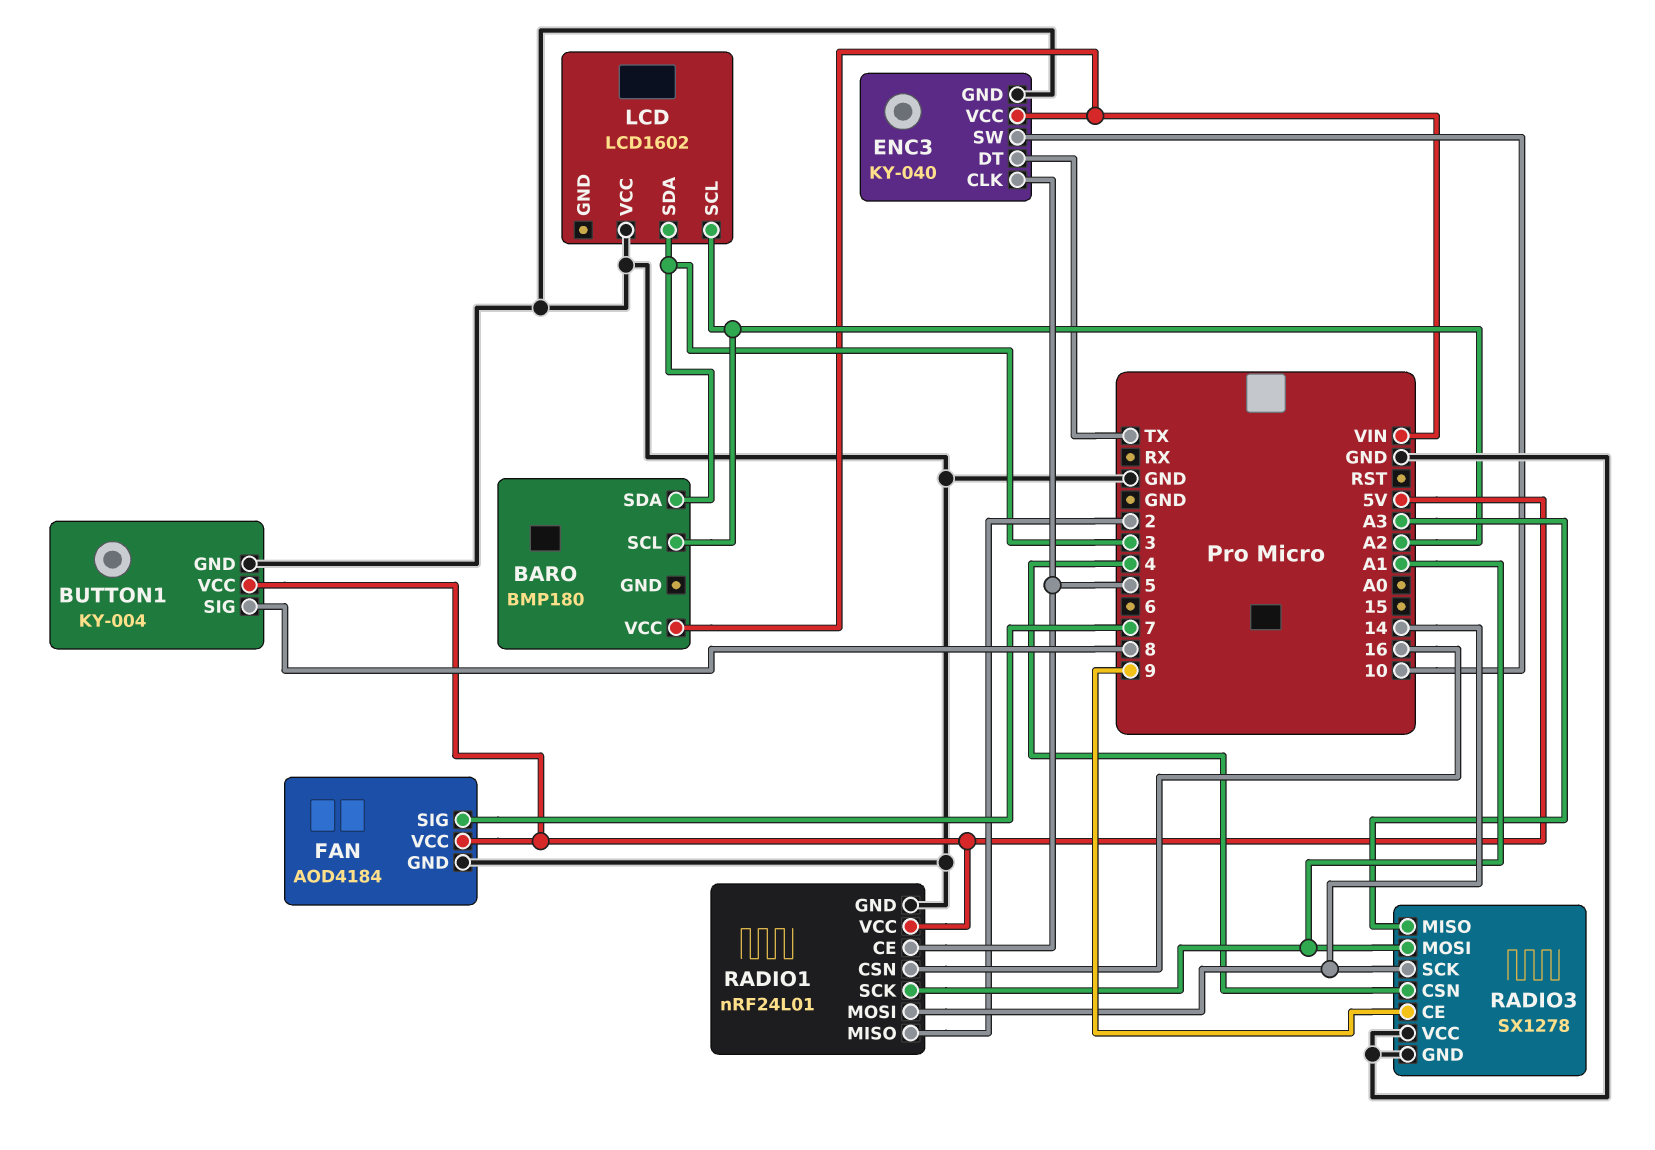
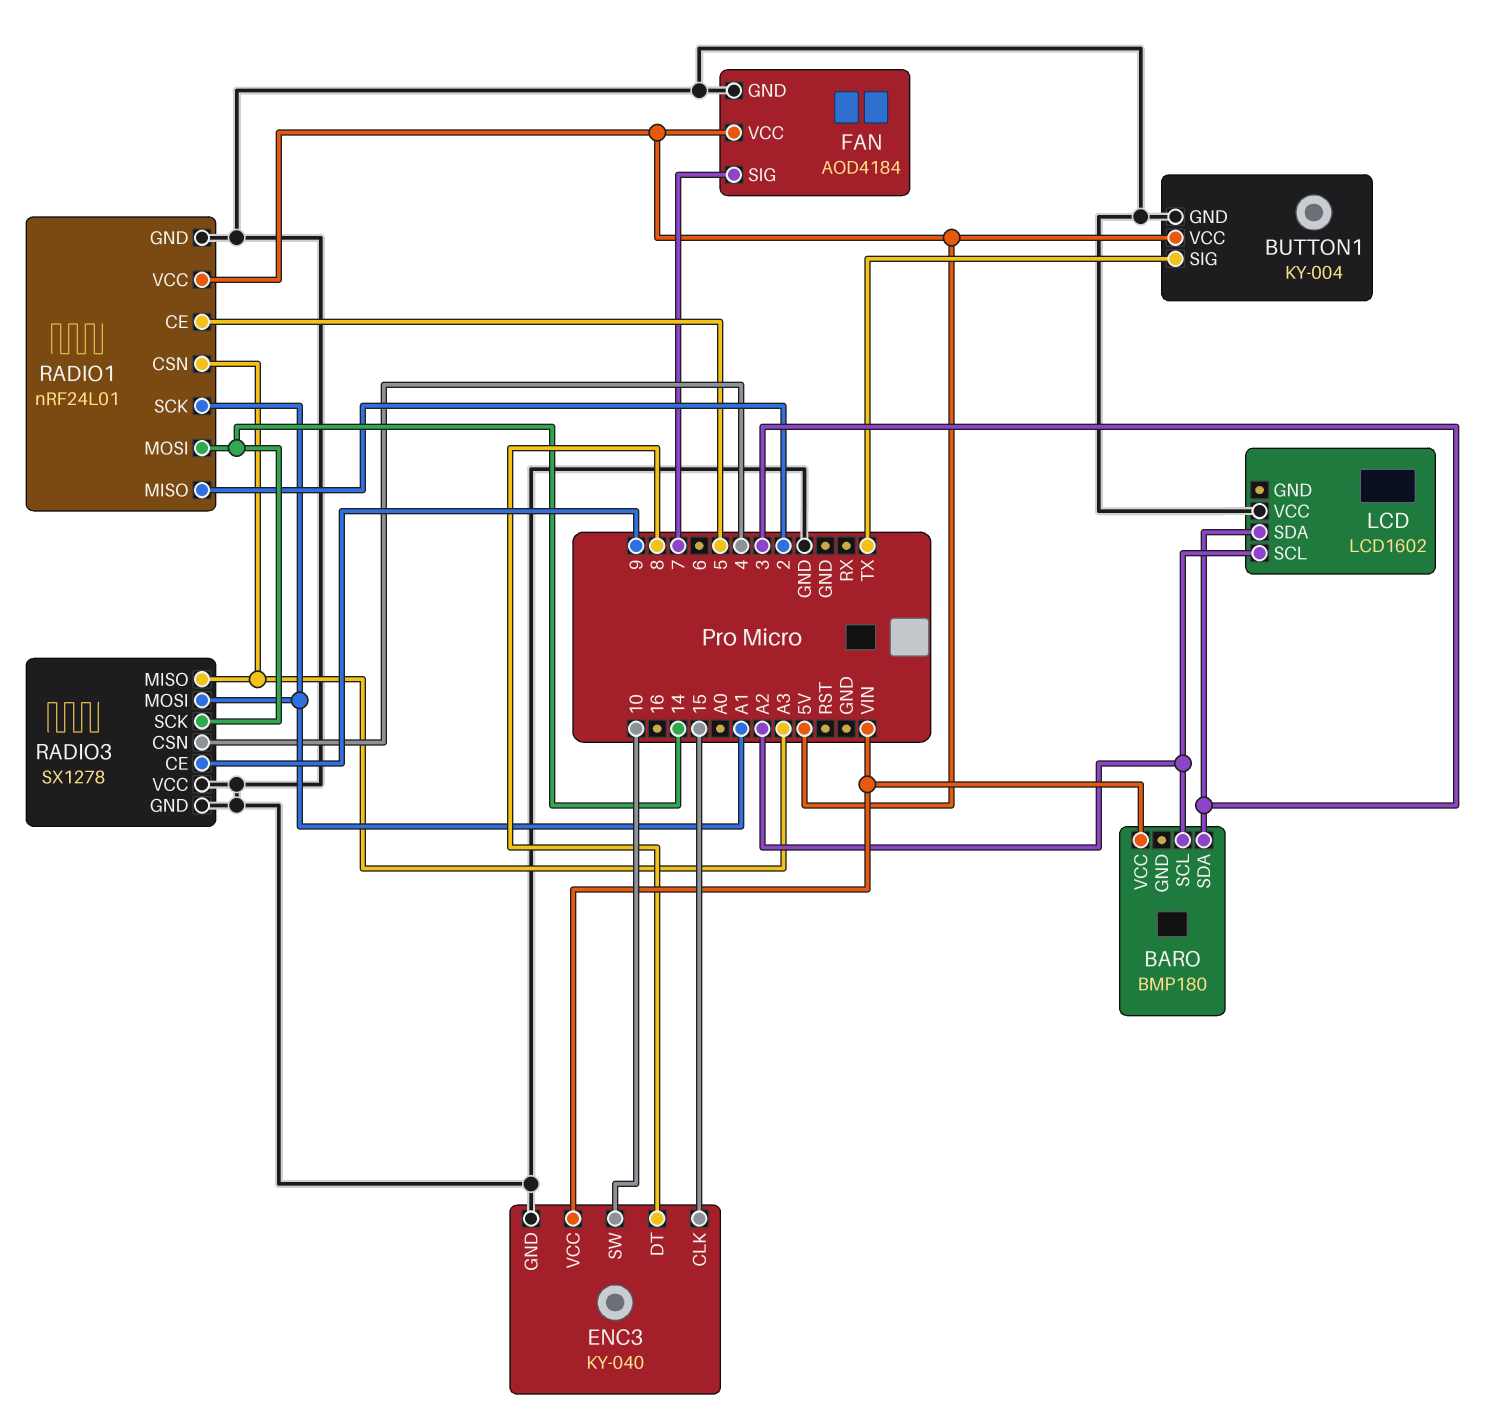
BUTTON1 pin SIG: 8 -> TX
ENC3 pin CLK: 5 -> 15
ENC3 pin DT: TX -> 8
RADIO1 pin CSN: 16 -> A3

